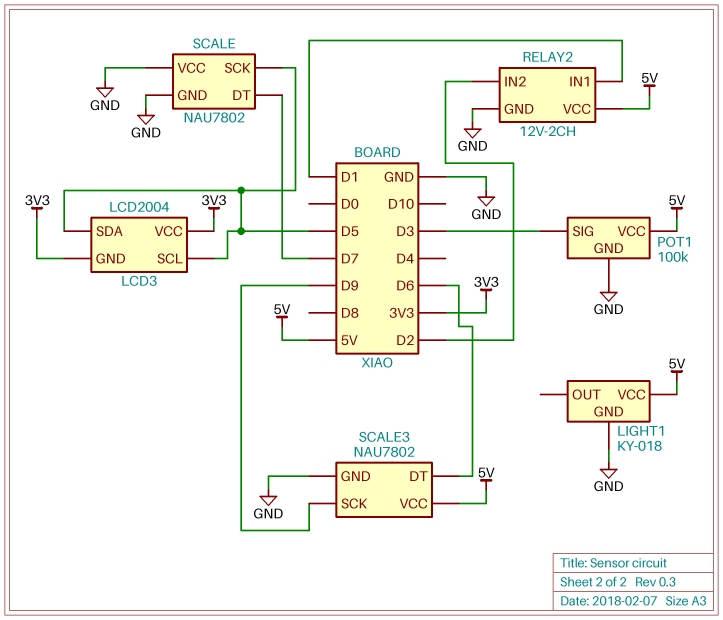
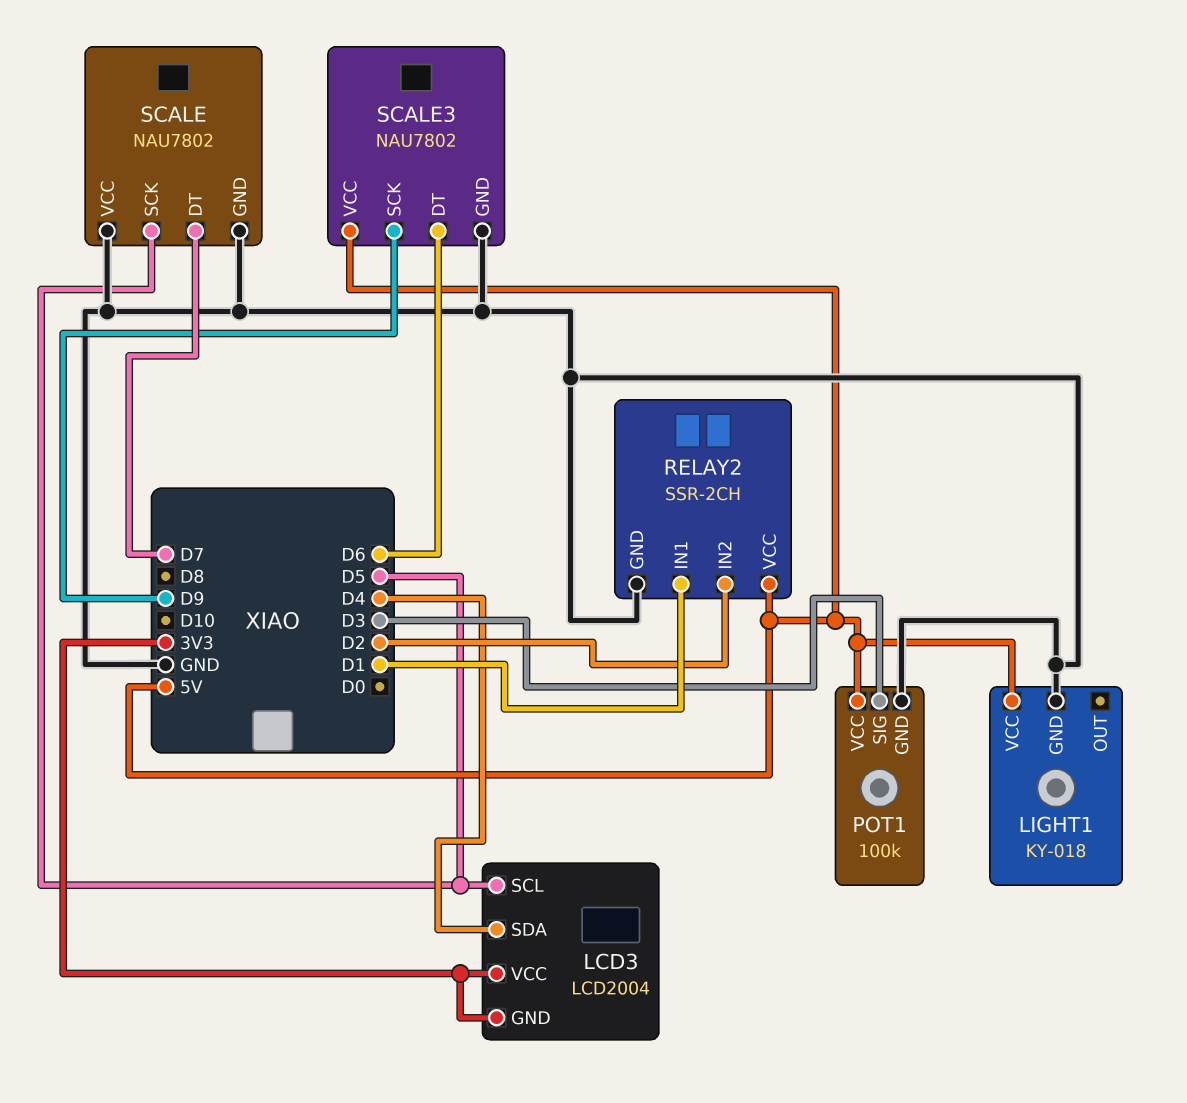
LCD3 pin SDA: D5 -> D4
RELAY2: 12V-2CH -> SSR-2CH

